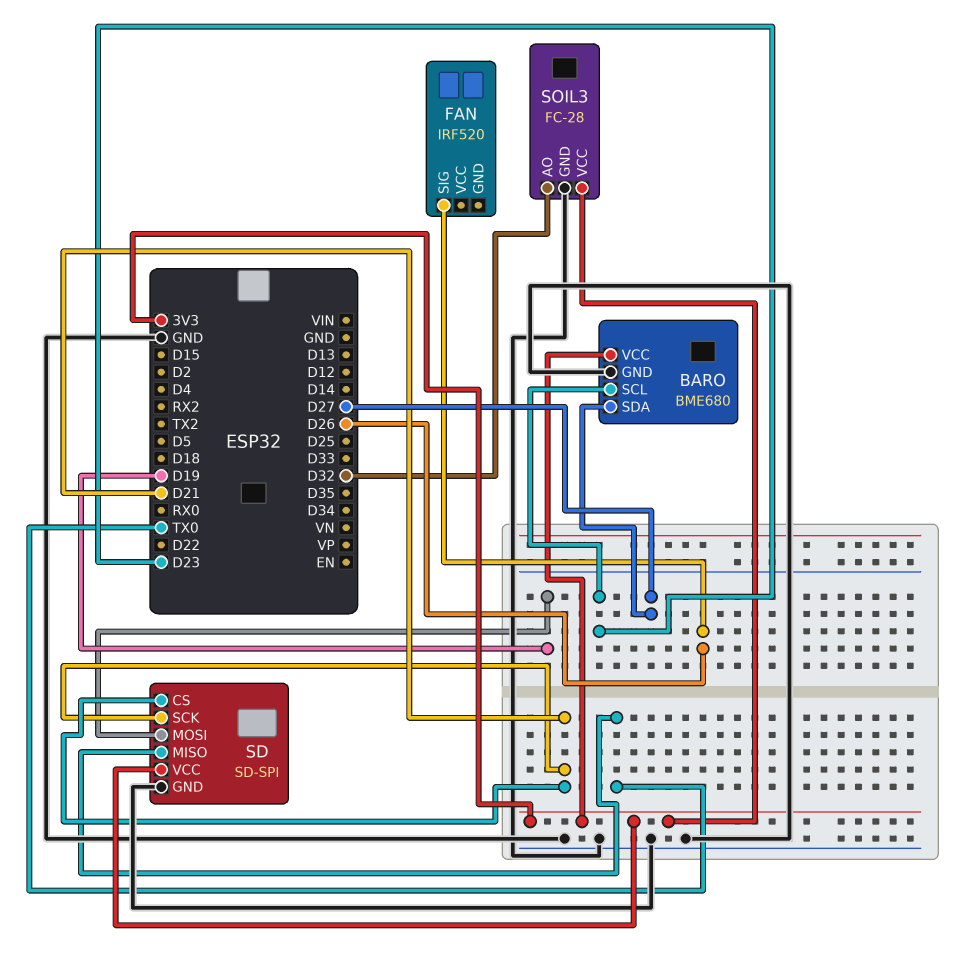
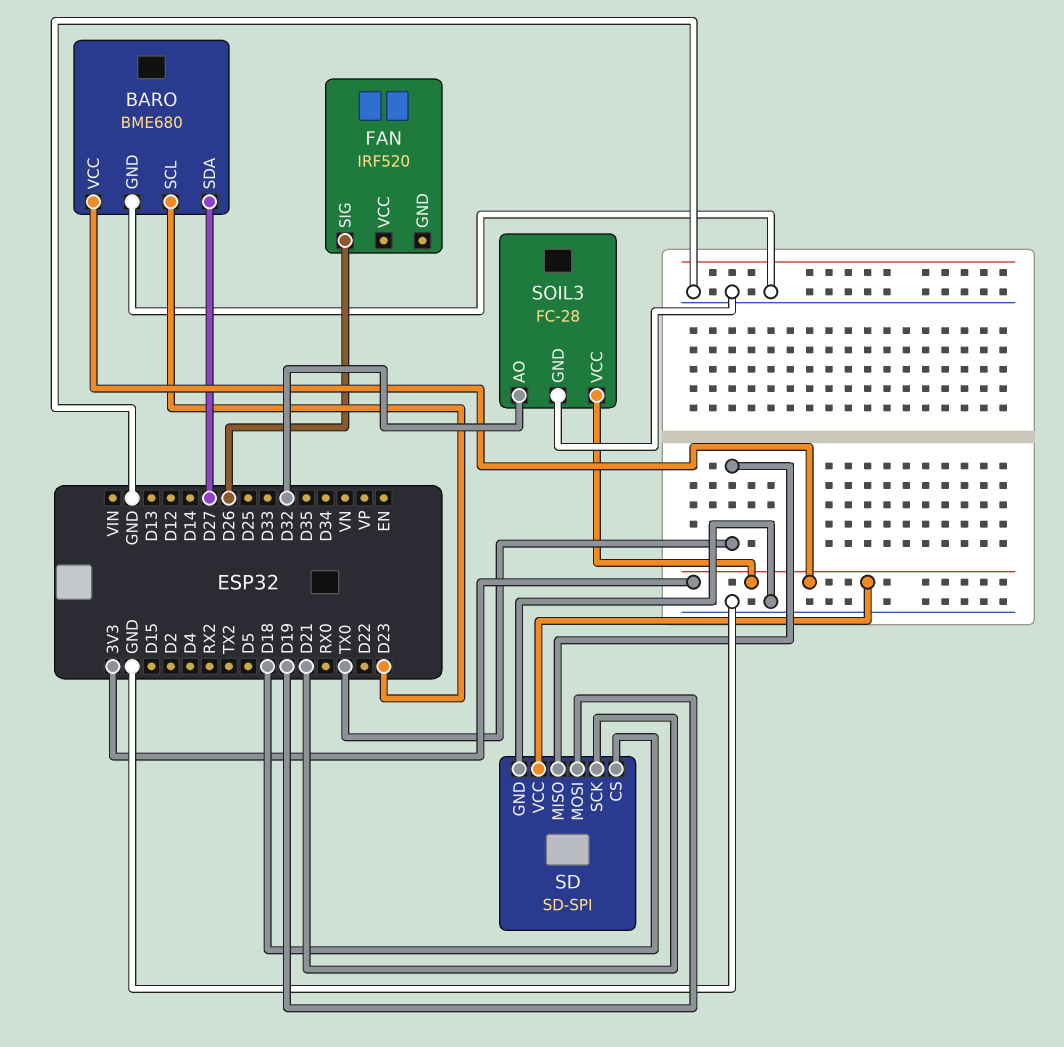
SD pin CS: D21 -> D18

